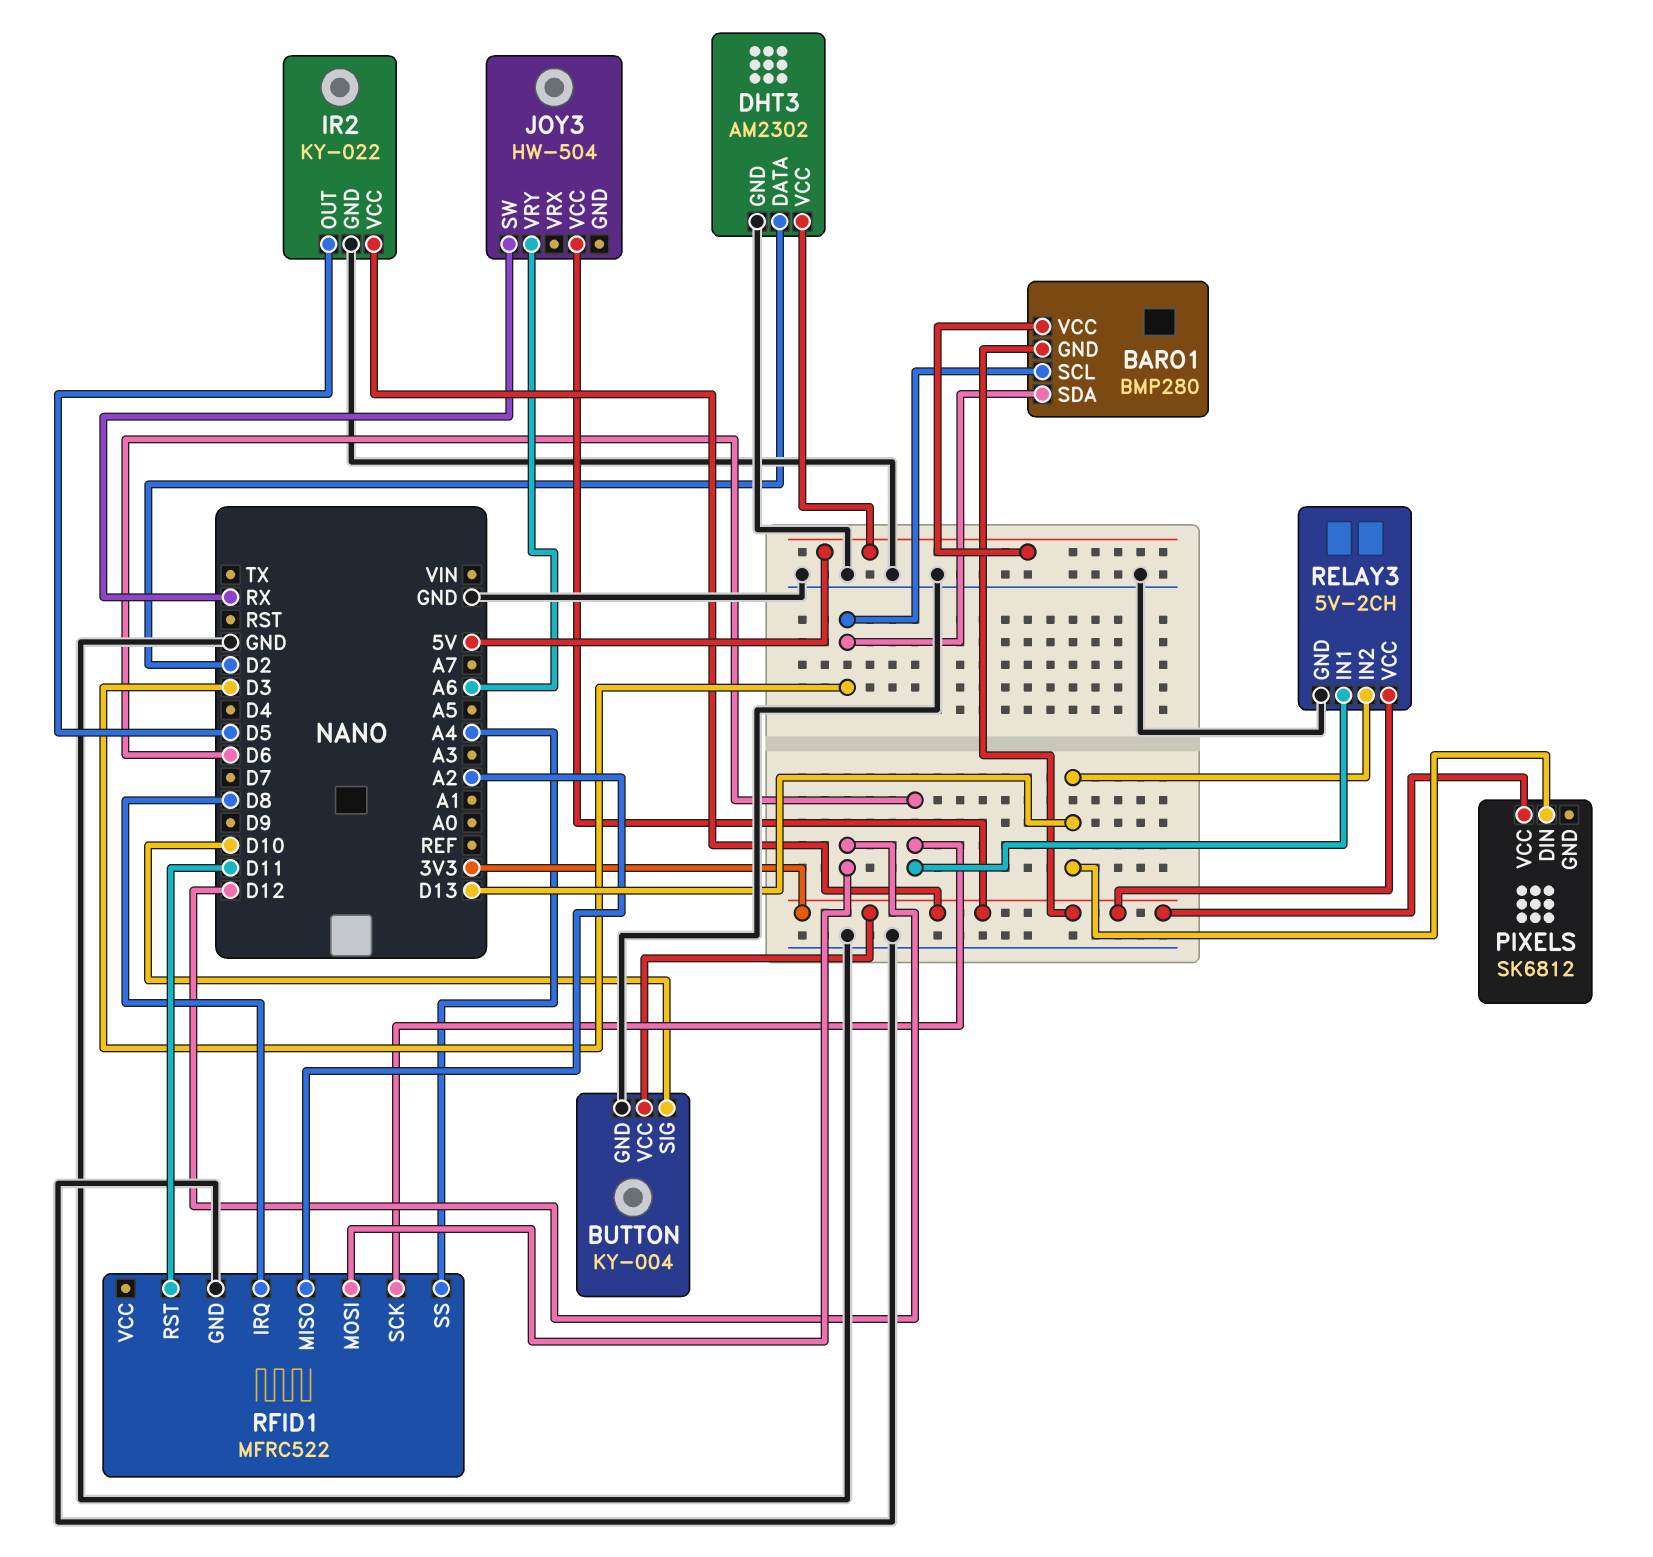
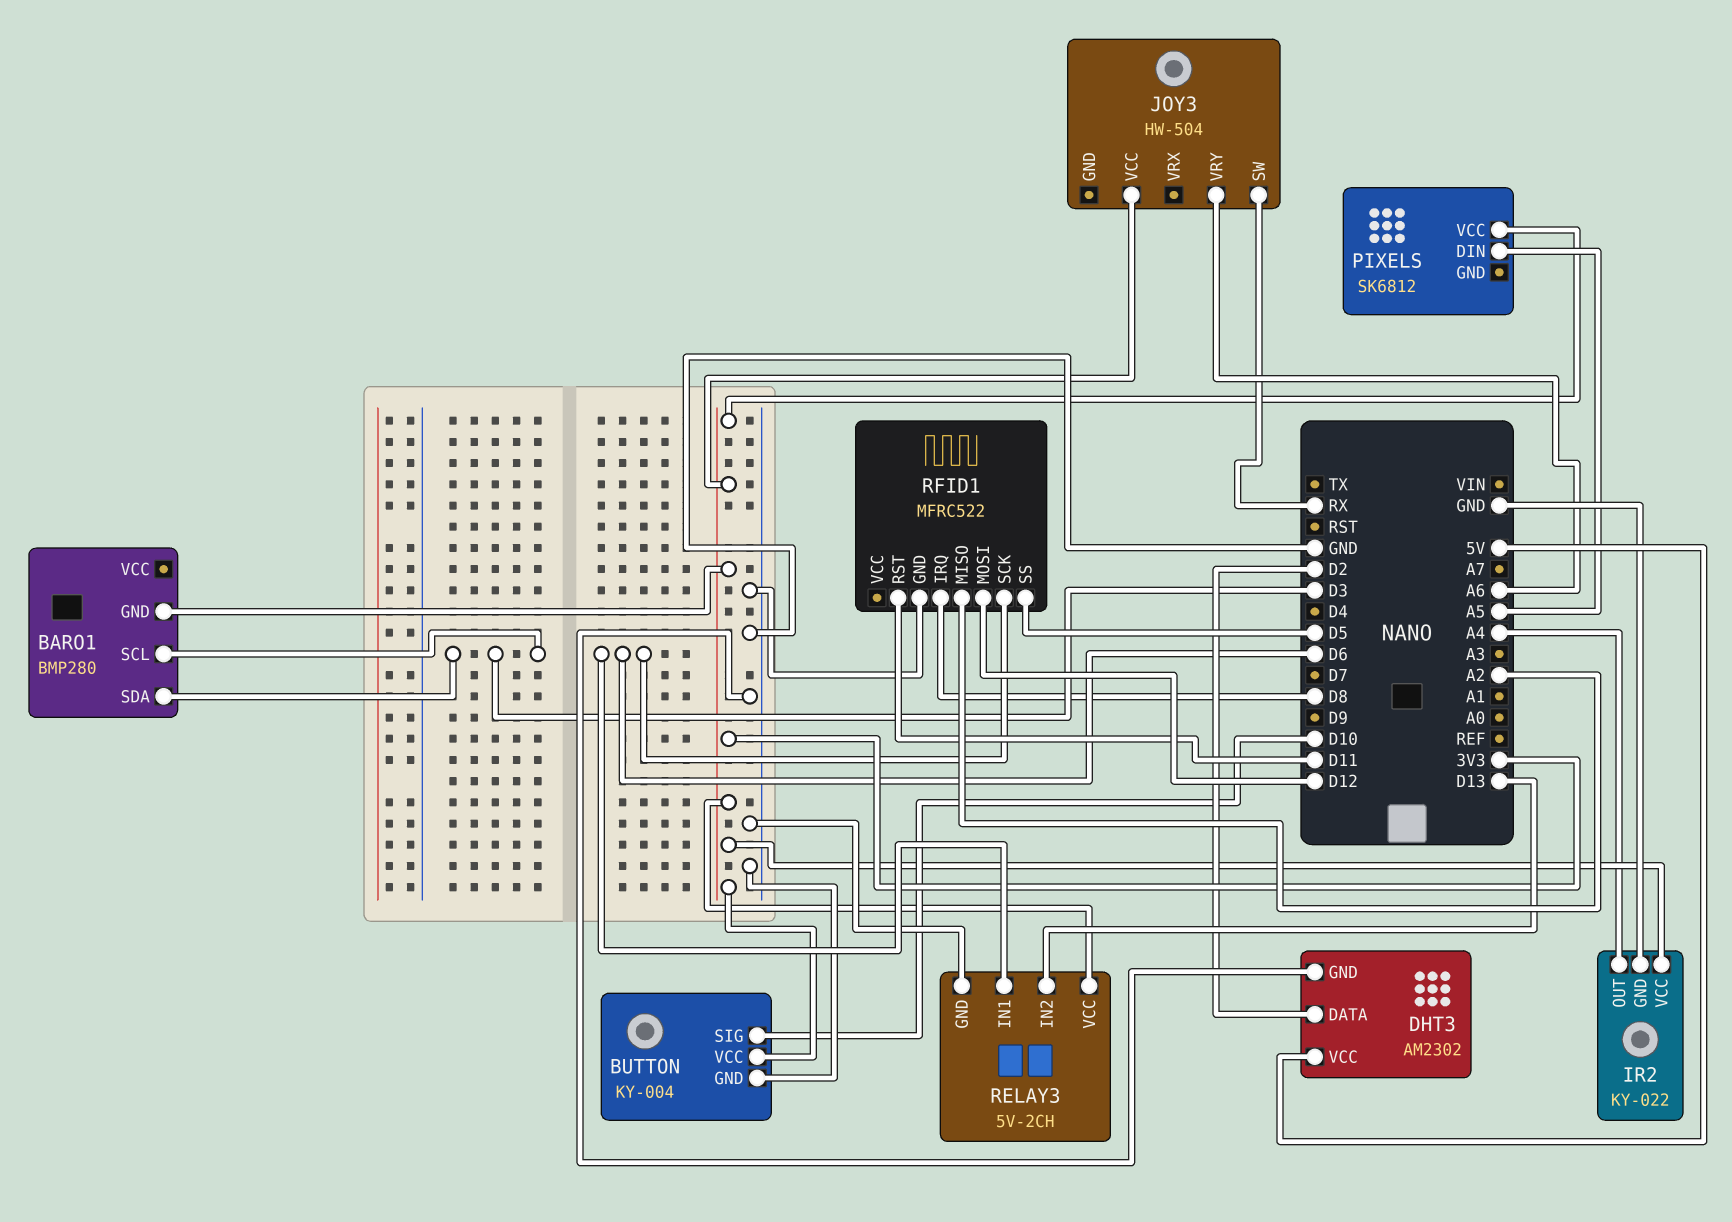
BARO1 pin VCC: 5V -> none
IR2 pin OUT: D5 -> A4
PIXELS pin DIN: D13 -> A5
RFID1 pin SS: A4 -> D5

